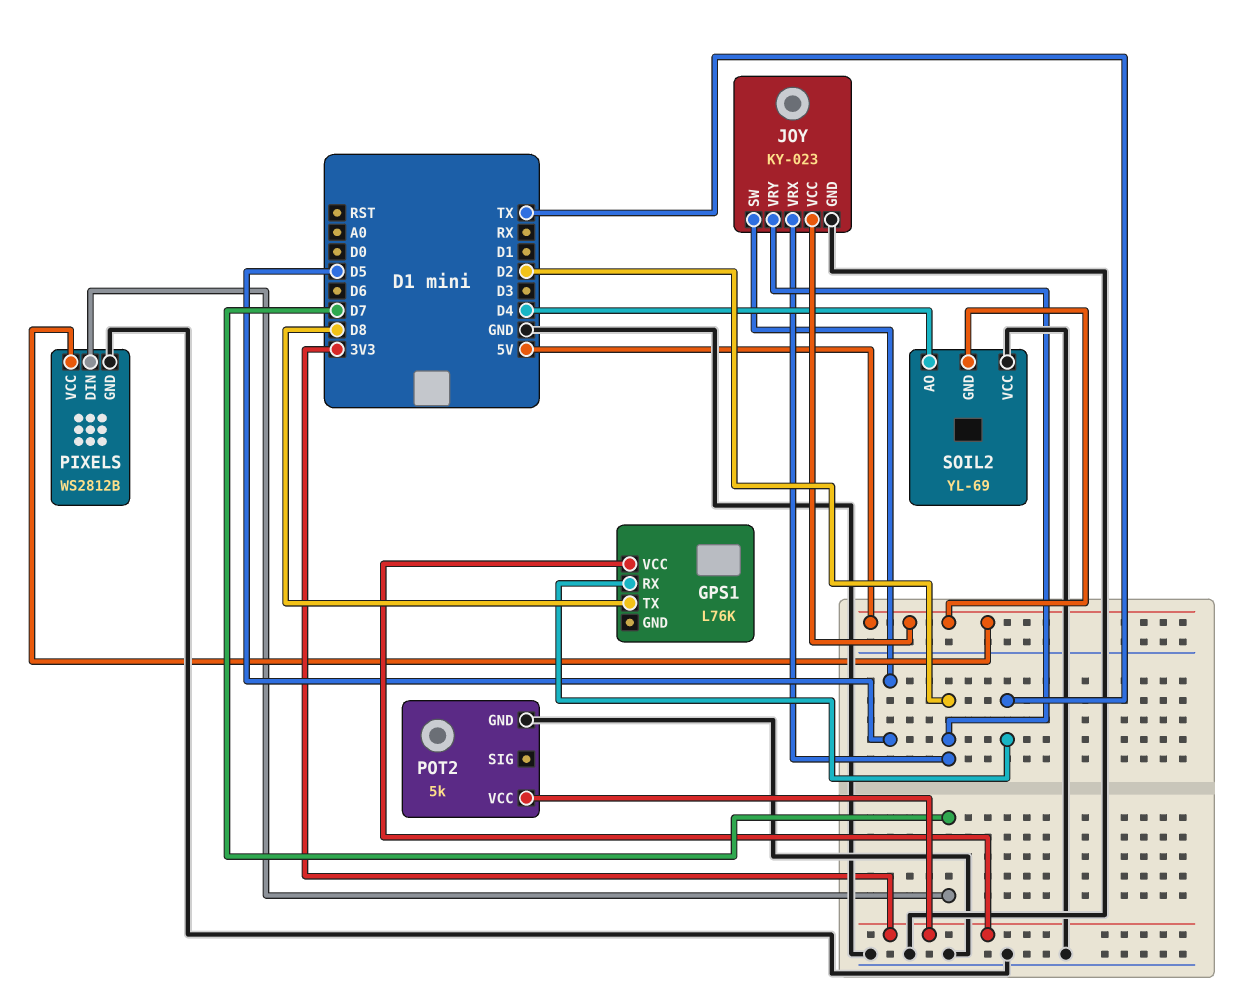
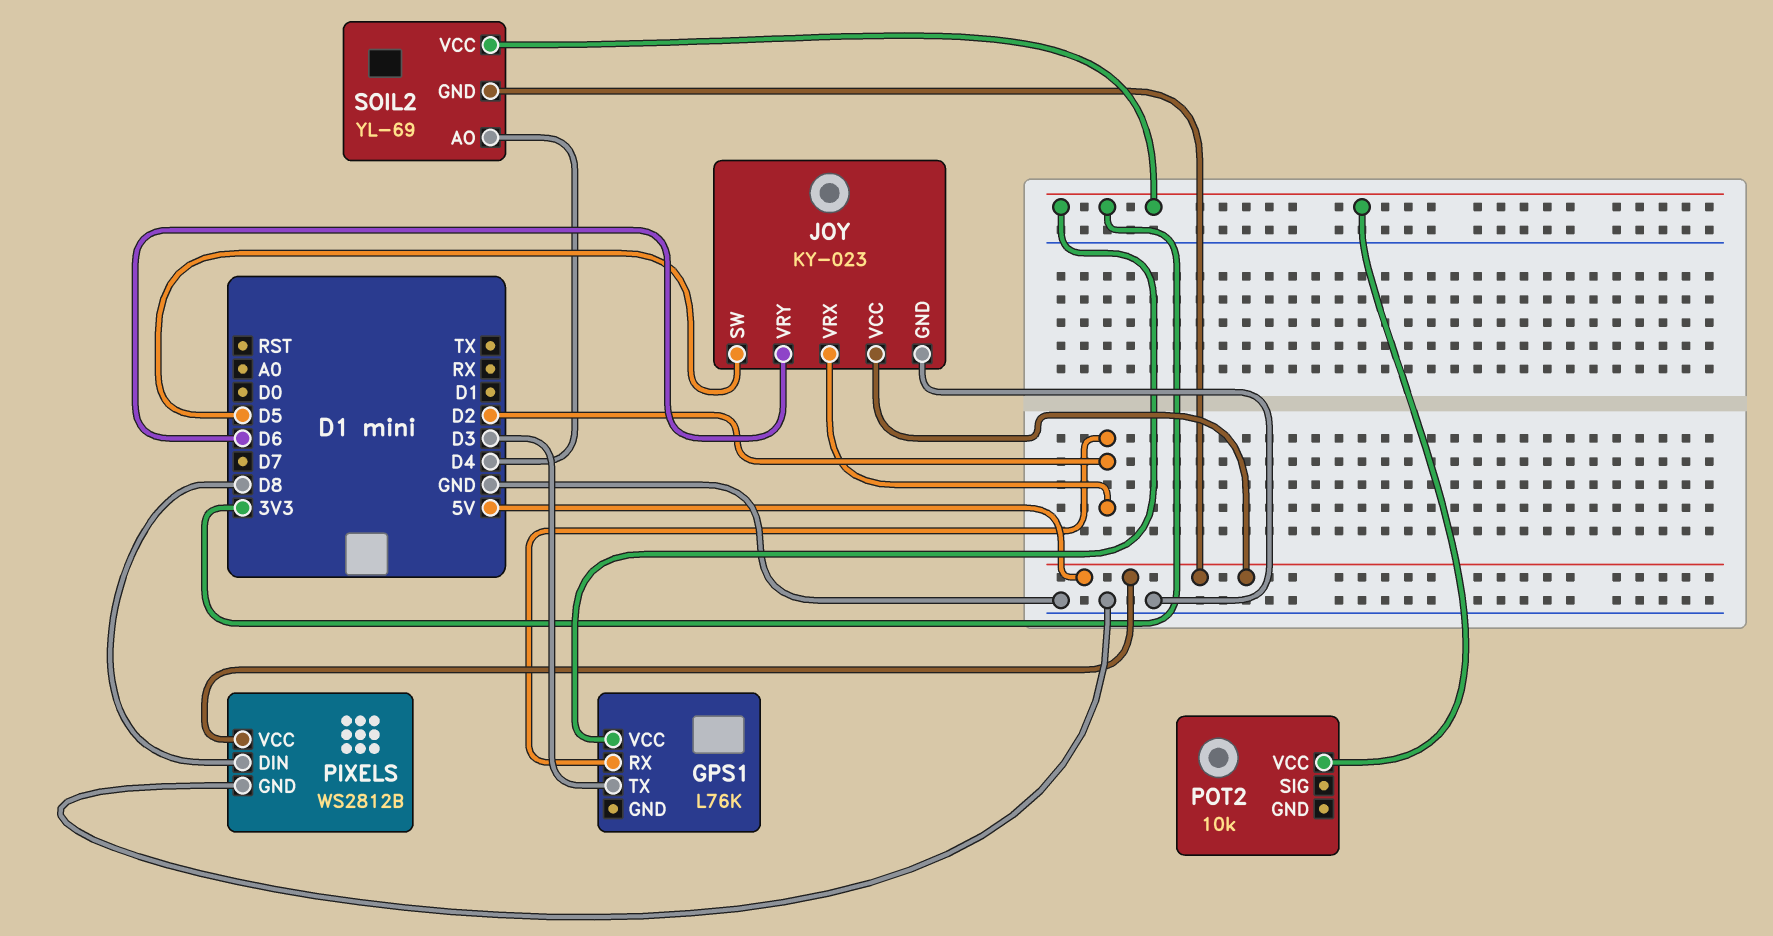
GPS1 pin RX: TX -> D2
GPS1 pin TX: D8 -> D3
JOY pin VRY: D2 -> D6
PIXELS pin DIN: D7 -> D8
POT2: 5k -> 10k
POT2 pin GND: GND -> none
SOIL2 pin VCC: GND -> 3V3

